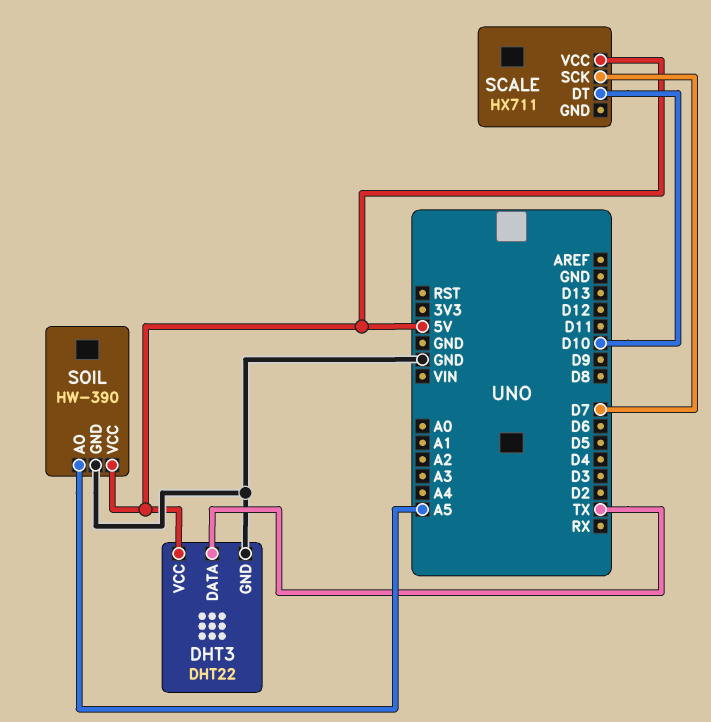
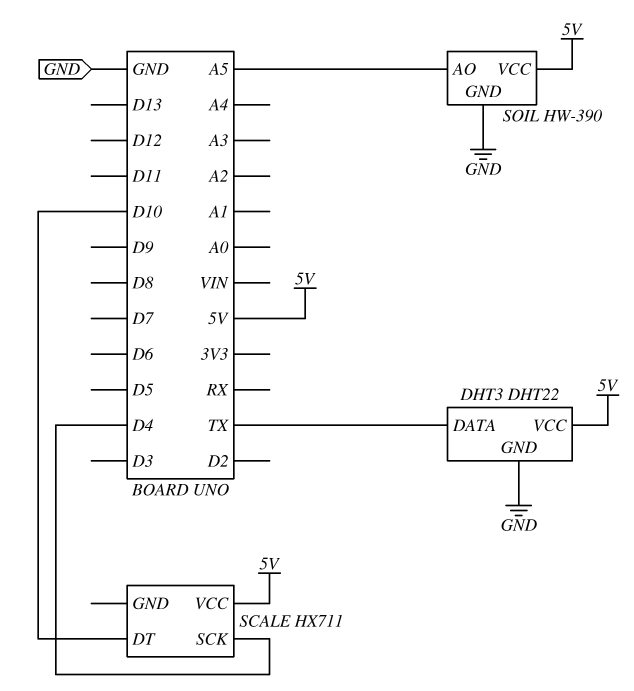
SCALE pin SCK: D7 -> D4

